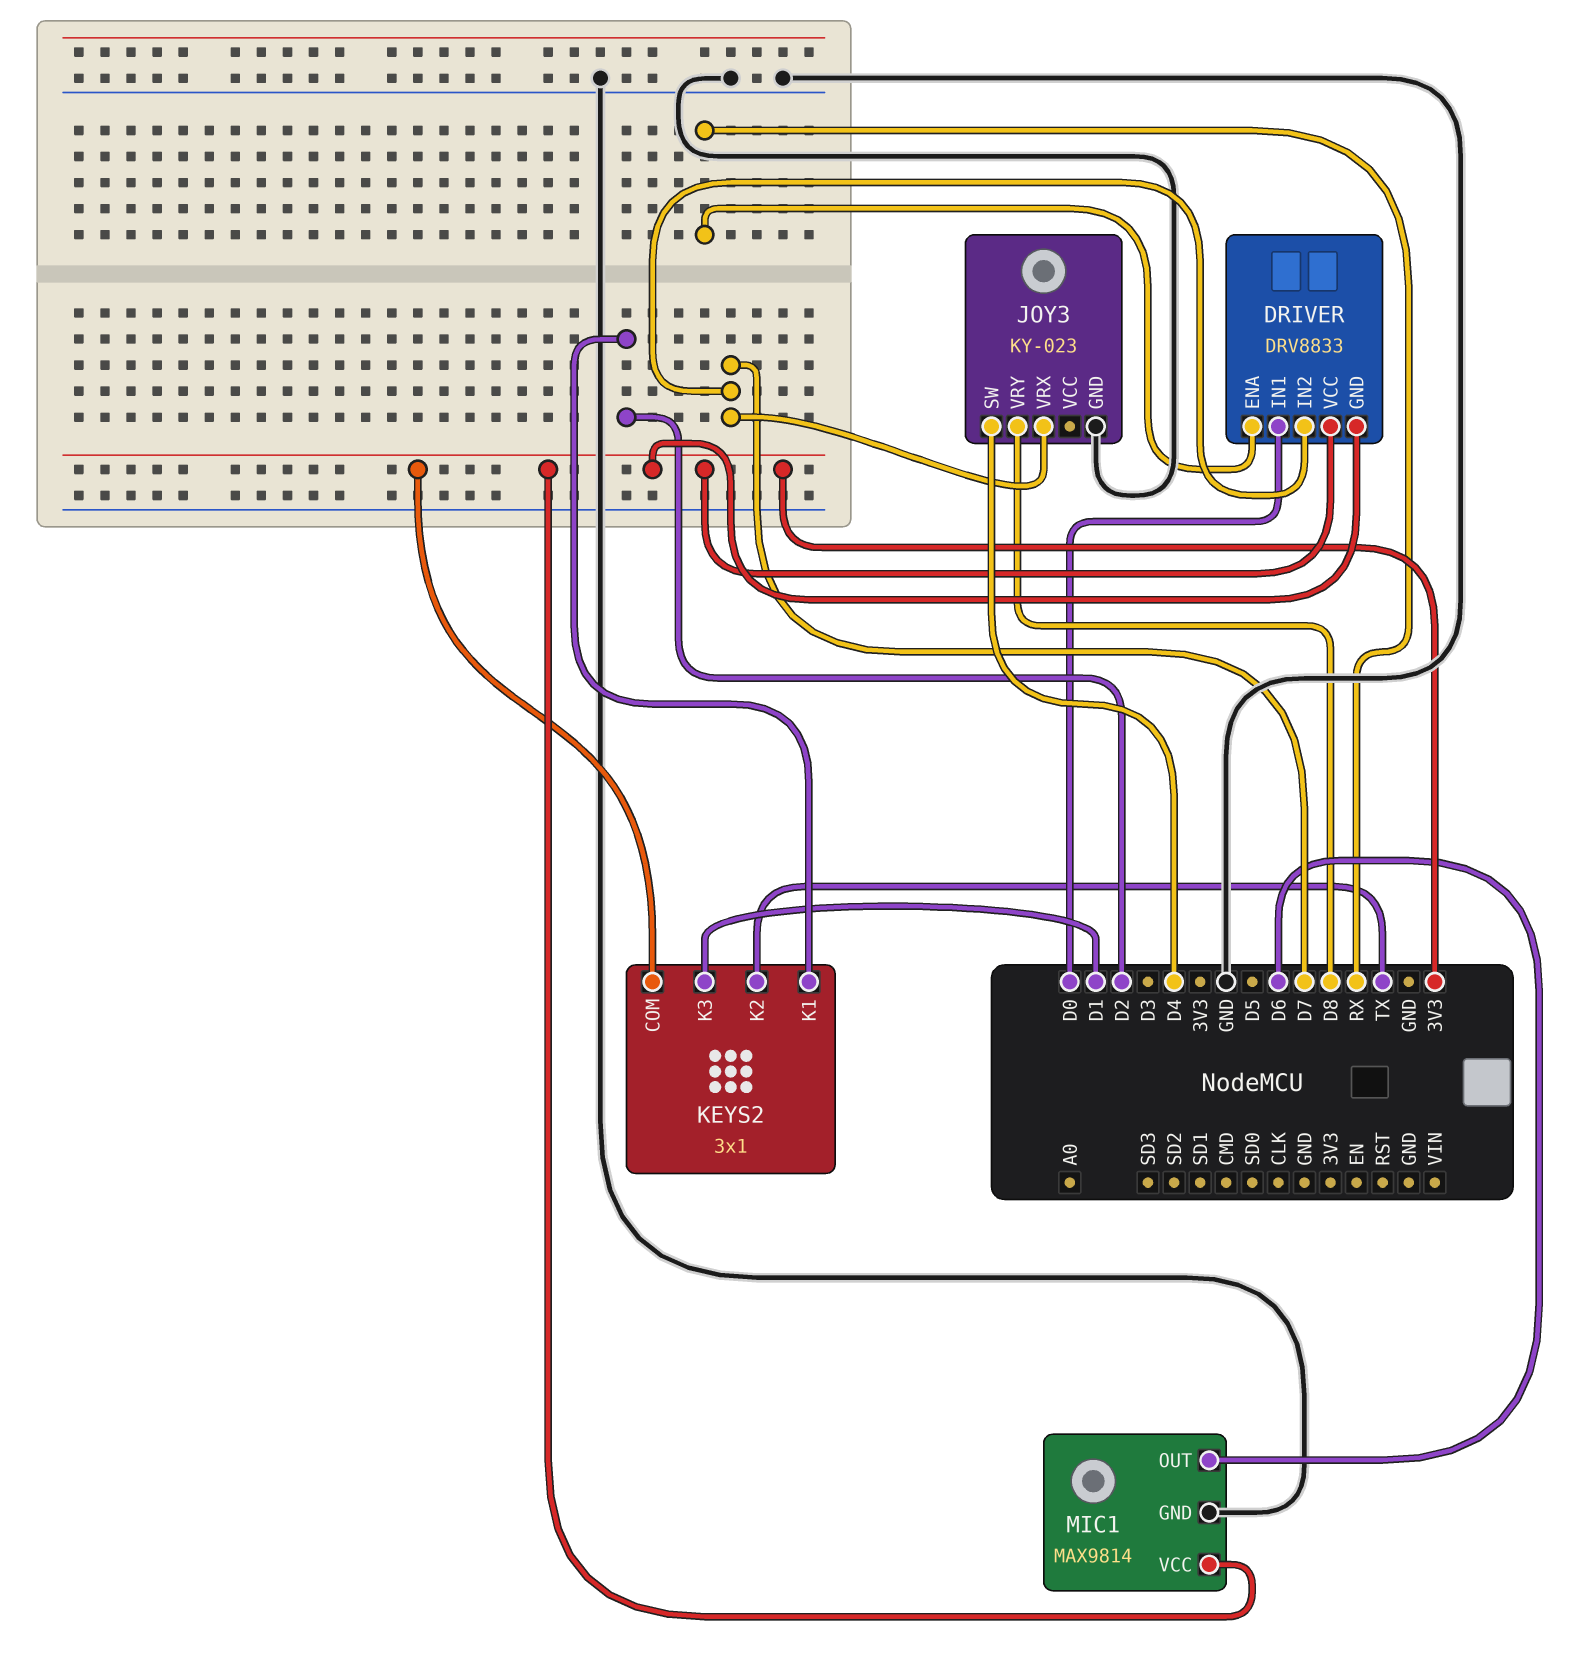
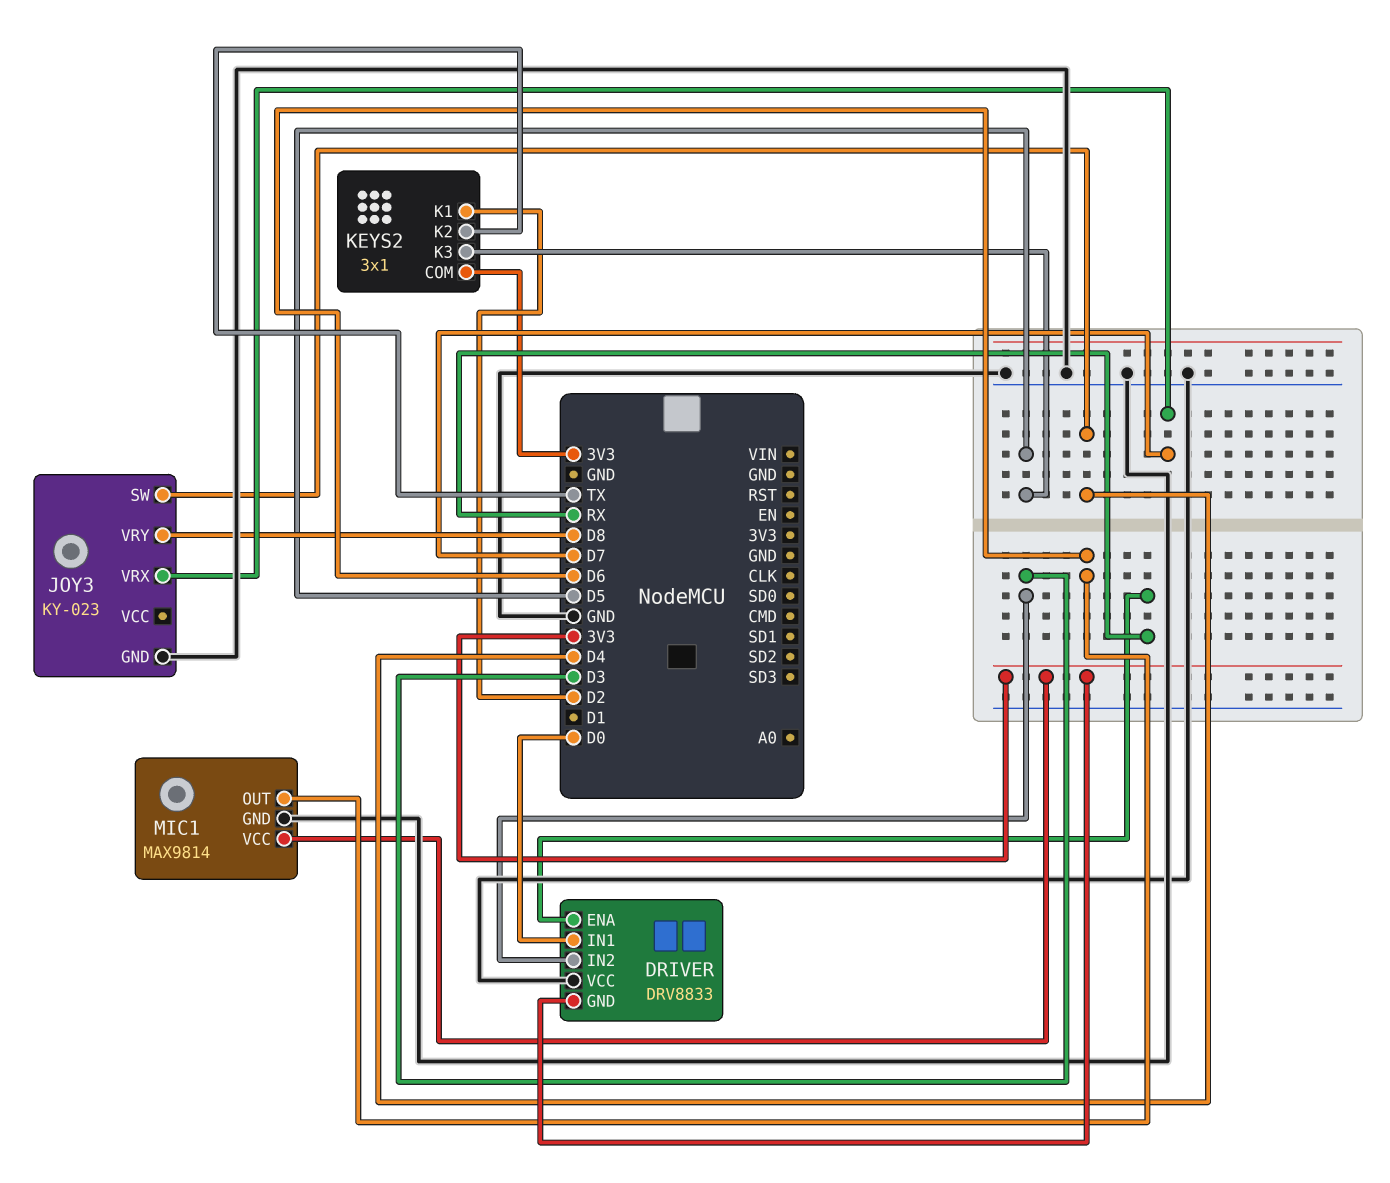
DRIVER pin IN2: D7 -> D3
DRIVER pin VCC: 3V3 -> GND
KEYS2 pin K3: D1 -> D5

